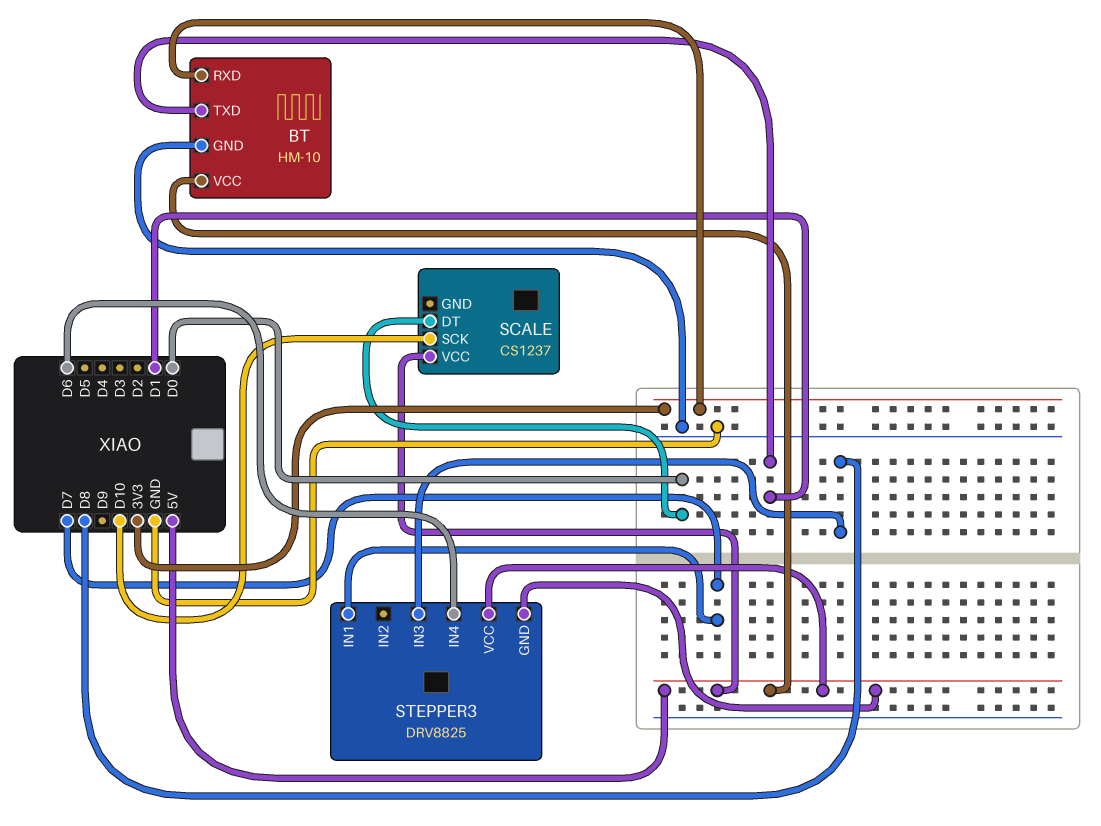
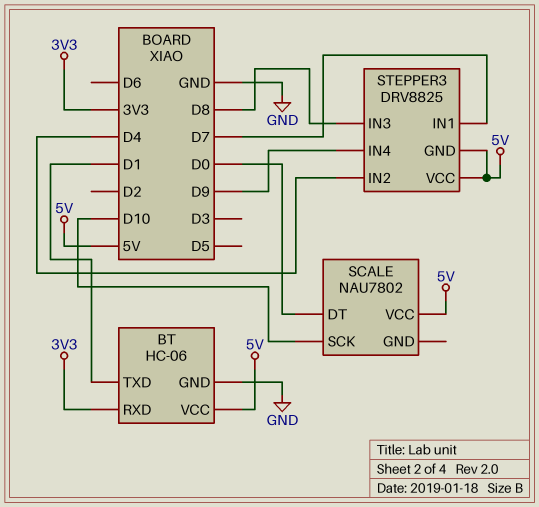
BT: HM-10 -> HC-06
SCALE: CS1237 -> NAU7802
STEPPER3 pin IN2: none -> D4
STEPPER3 pin IN4: D6 -> D9

